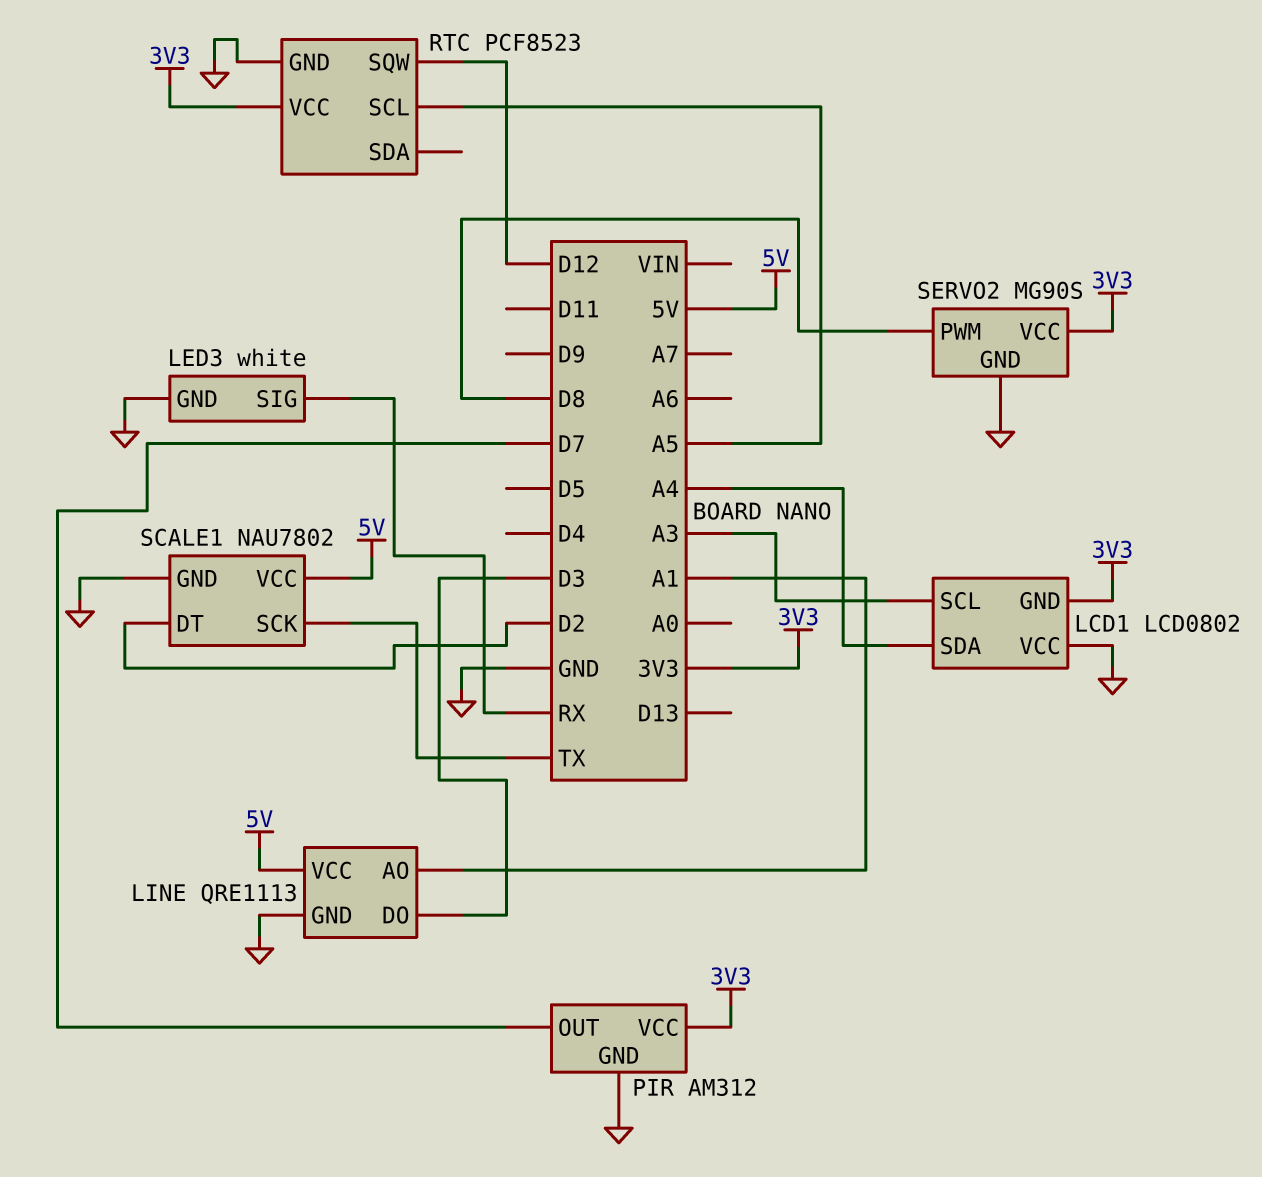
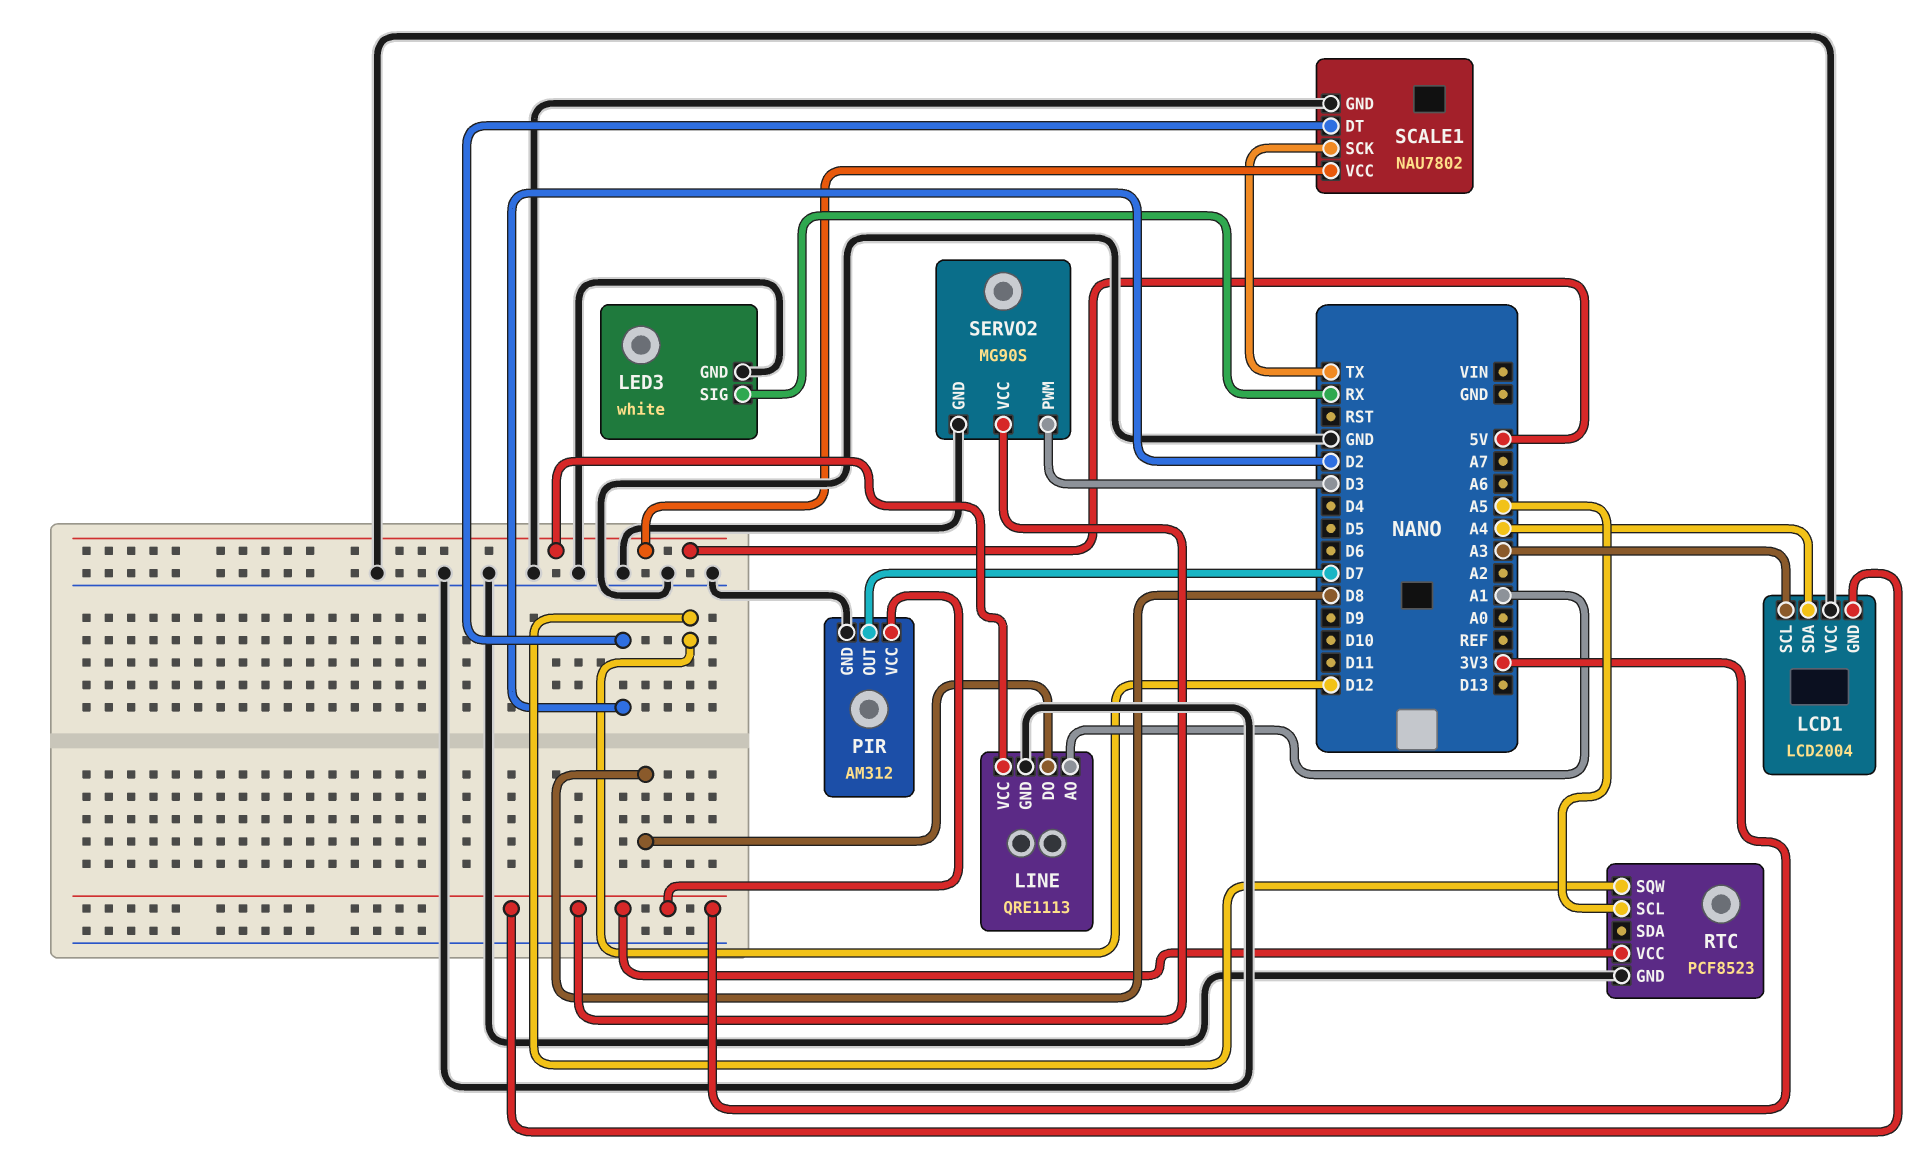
LCD1: LCD0802 -> LCD2004
LINE pin DO: D3 -> D8
SERVO2 pin PWM: D8 -> D3

